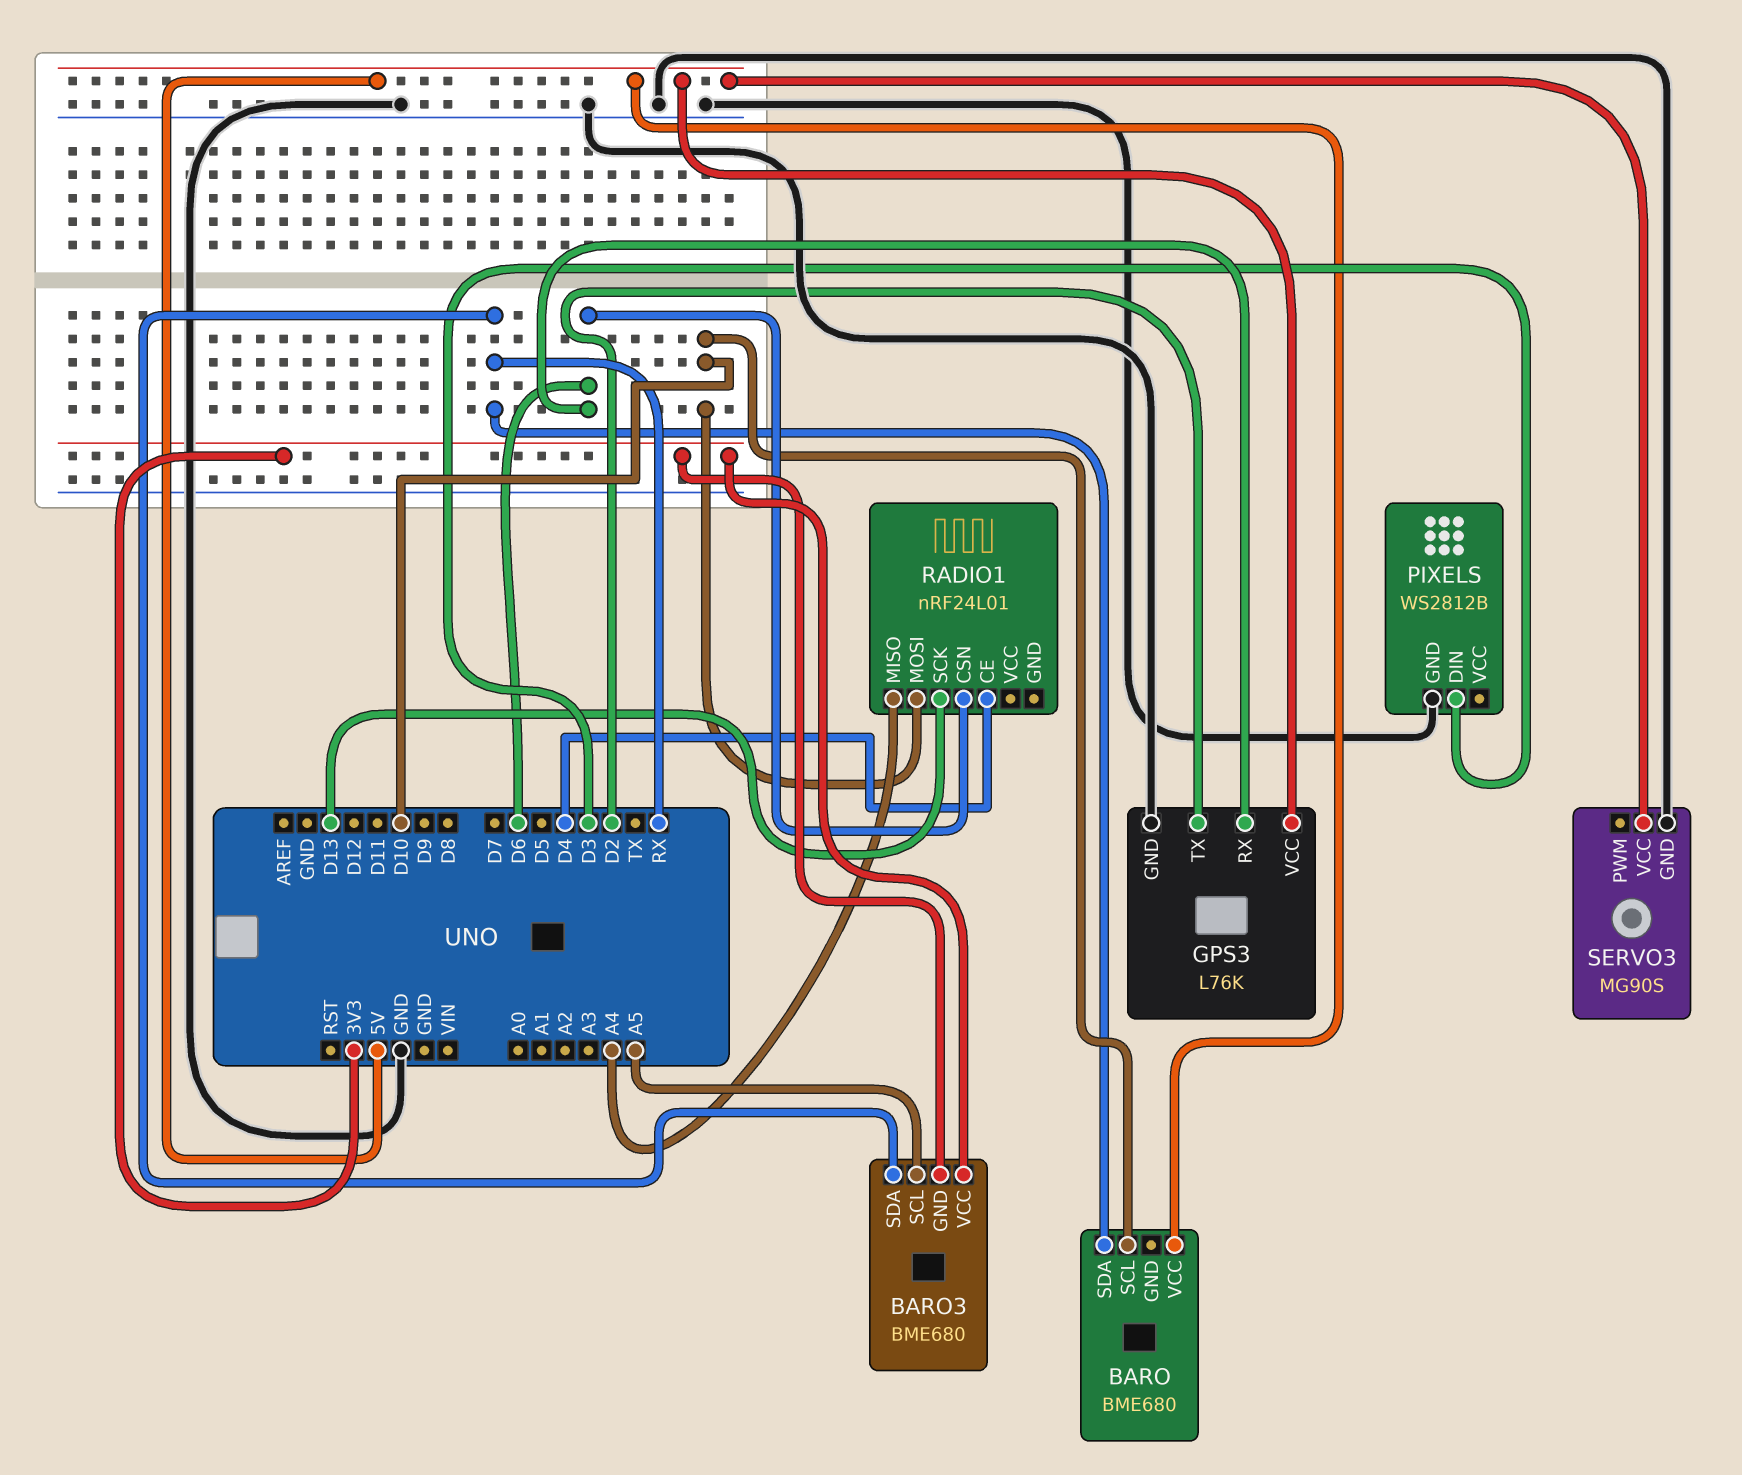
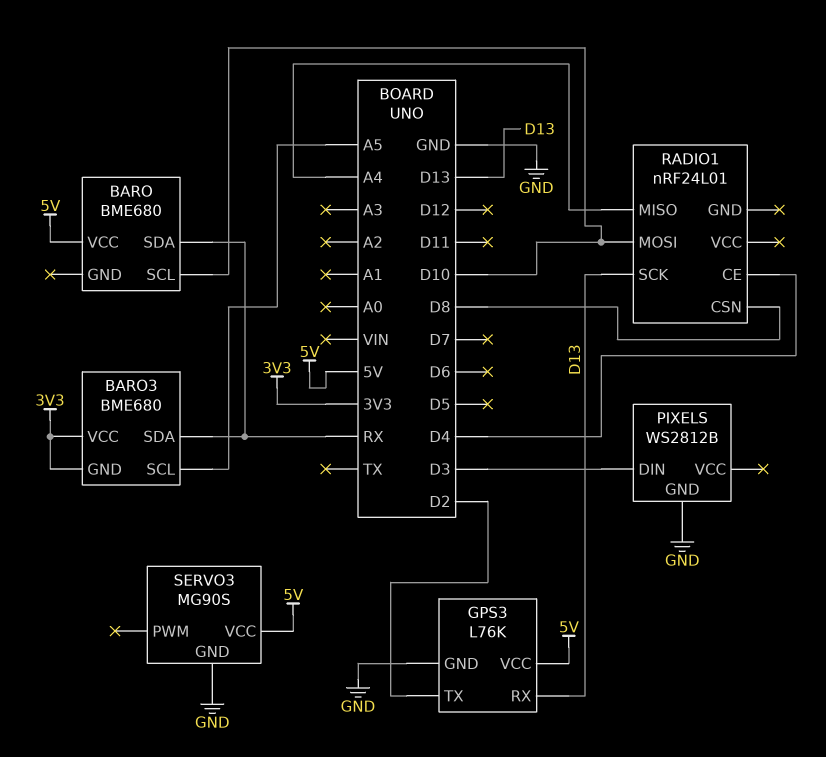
GPS3 pin RX: D6 -> D13
RADIO1 pin CSN: D6 -> D8

